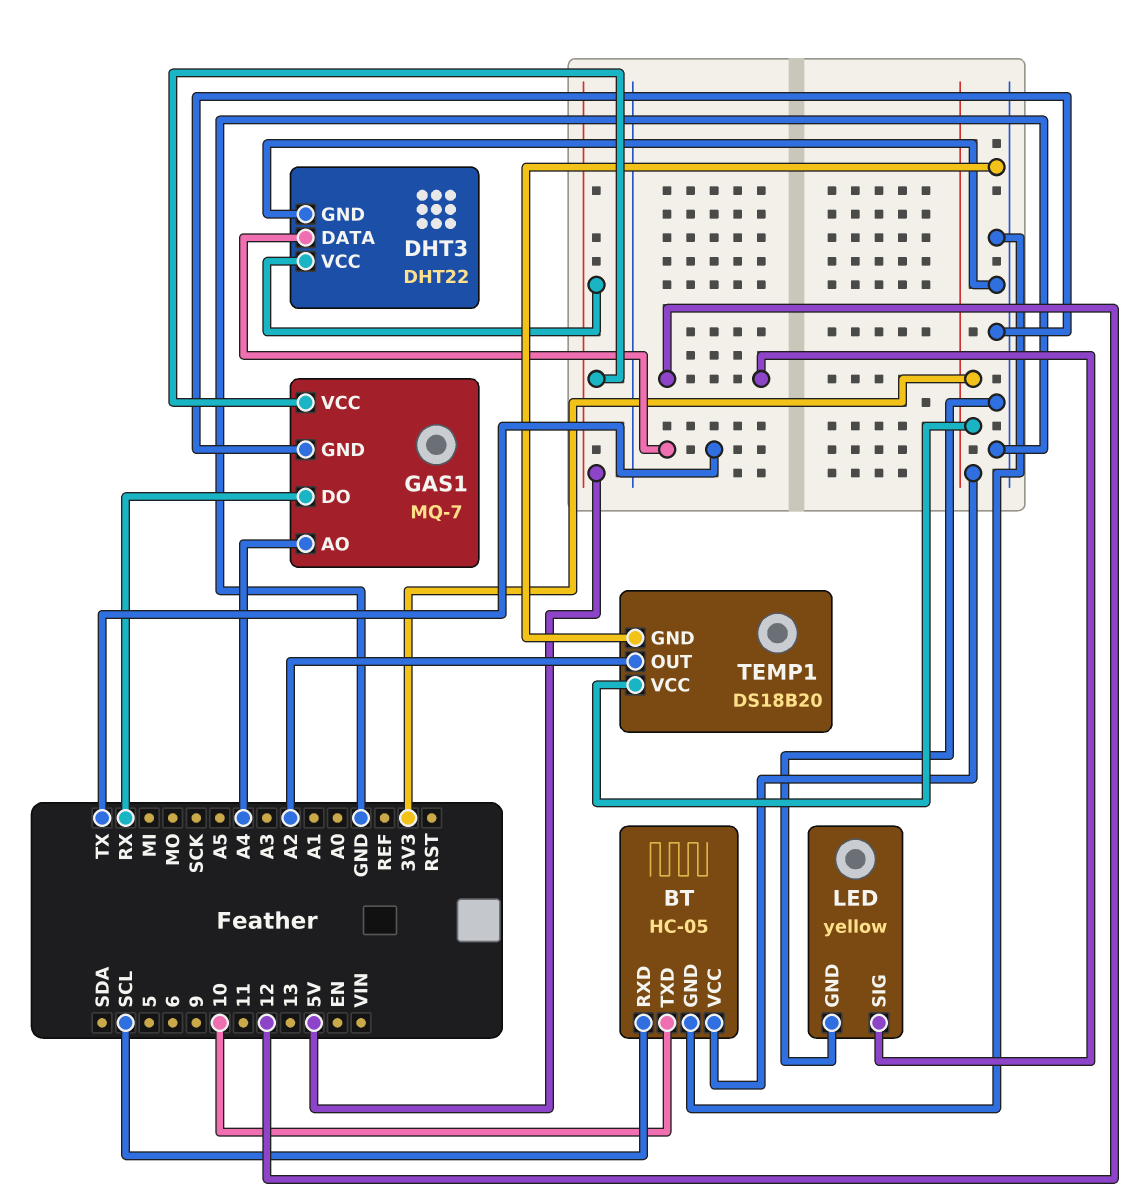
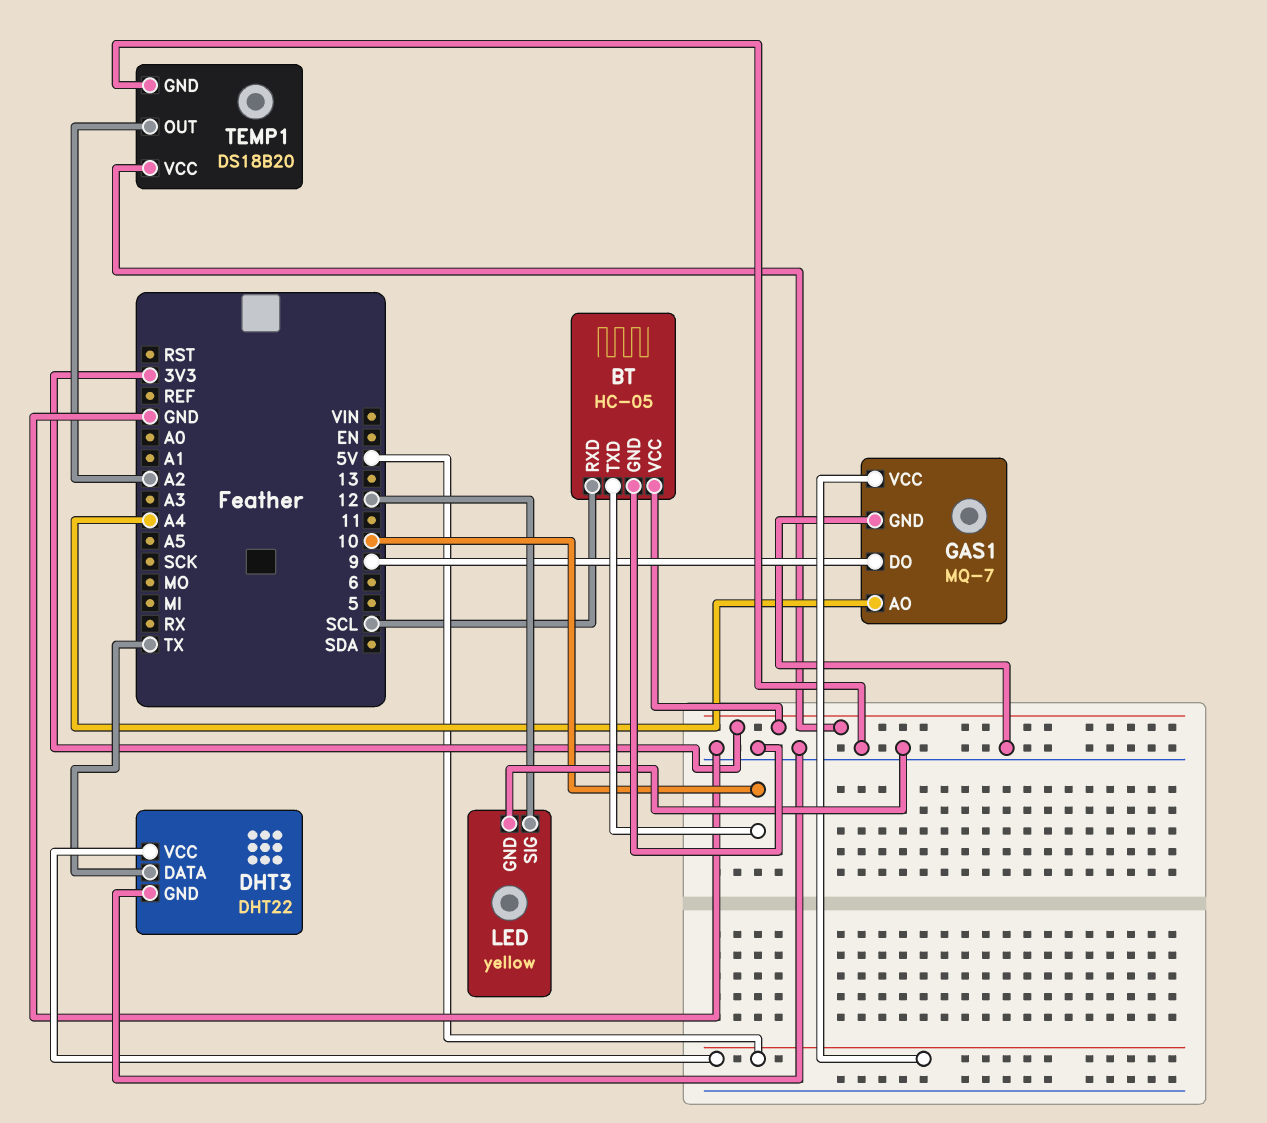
GAS1 pin DO: RX -> 9

